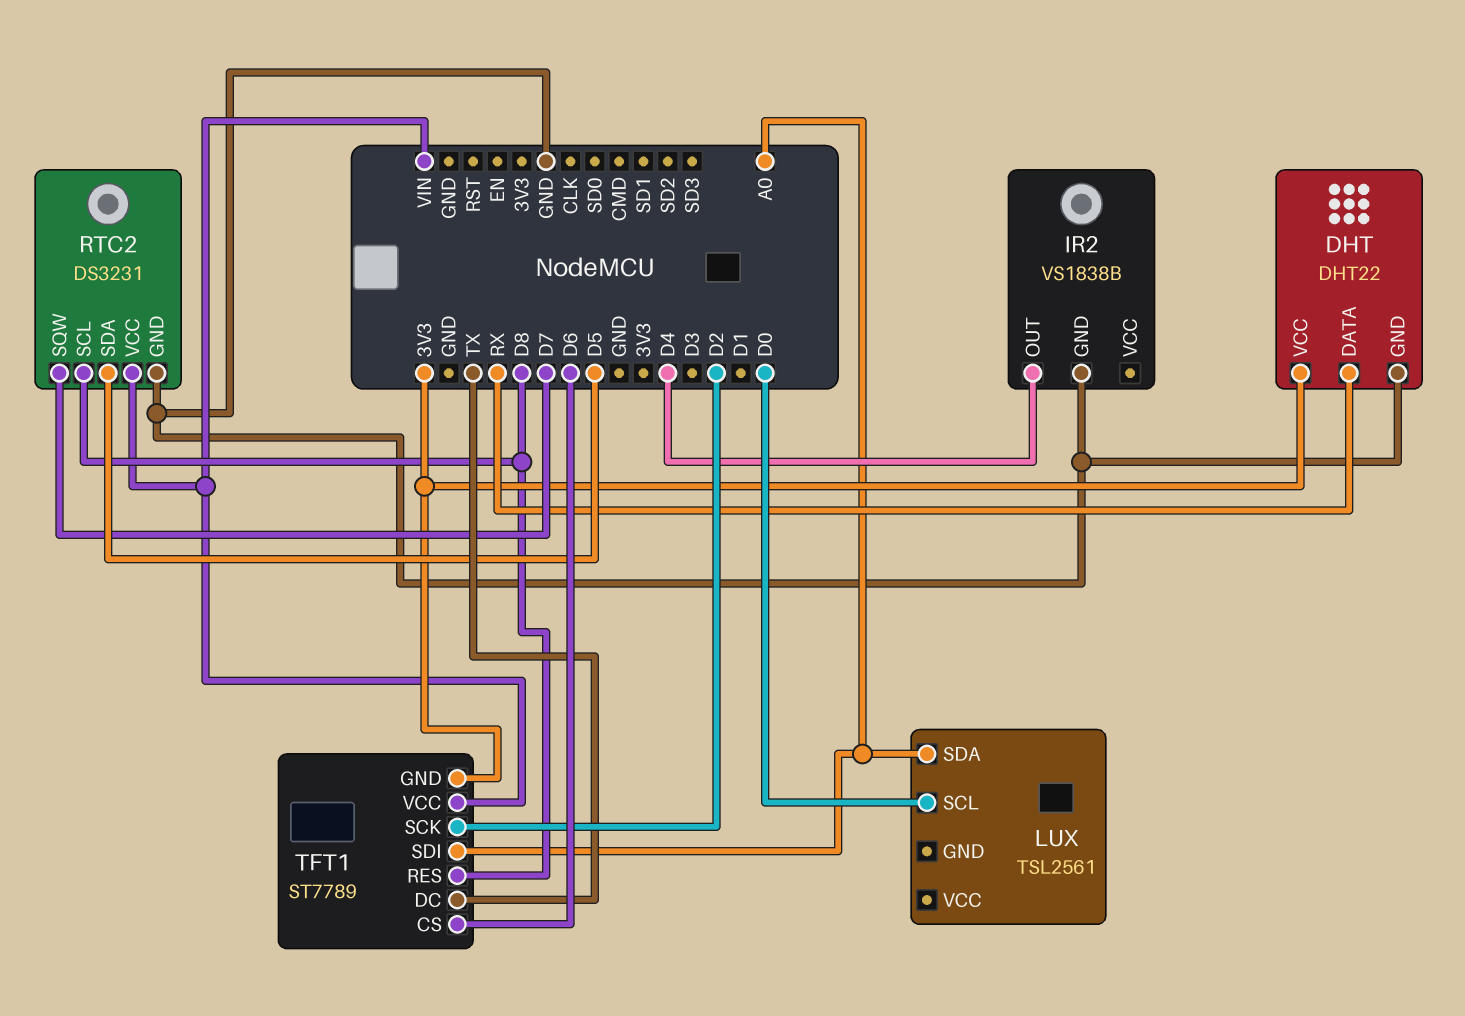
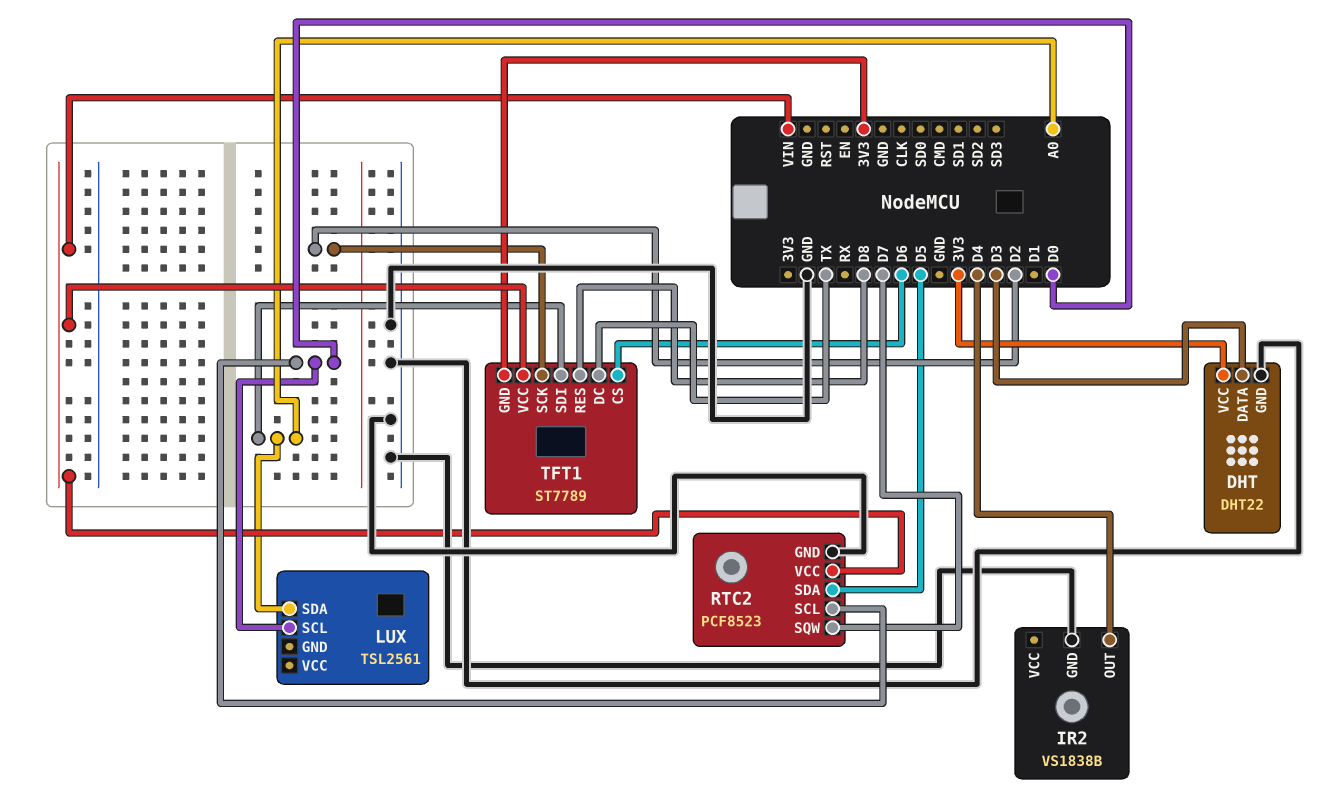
DHT pin DATA: RX -> D3
RTC2: DS3231 -> PCF8523
RTC2 pin SCL: D8 -> D0

